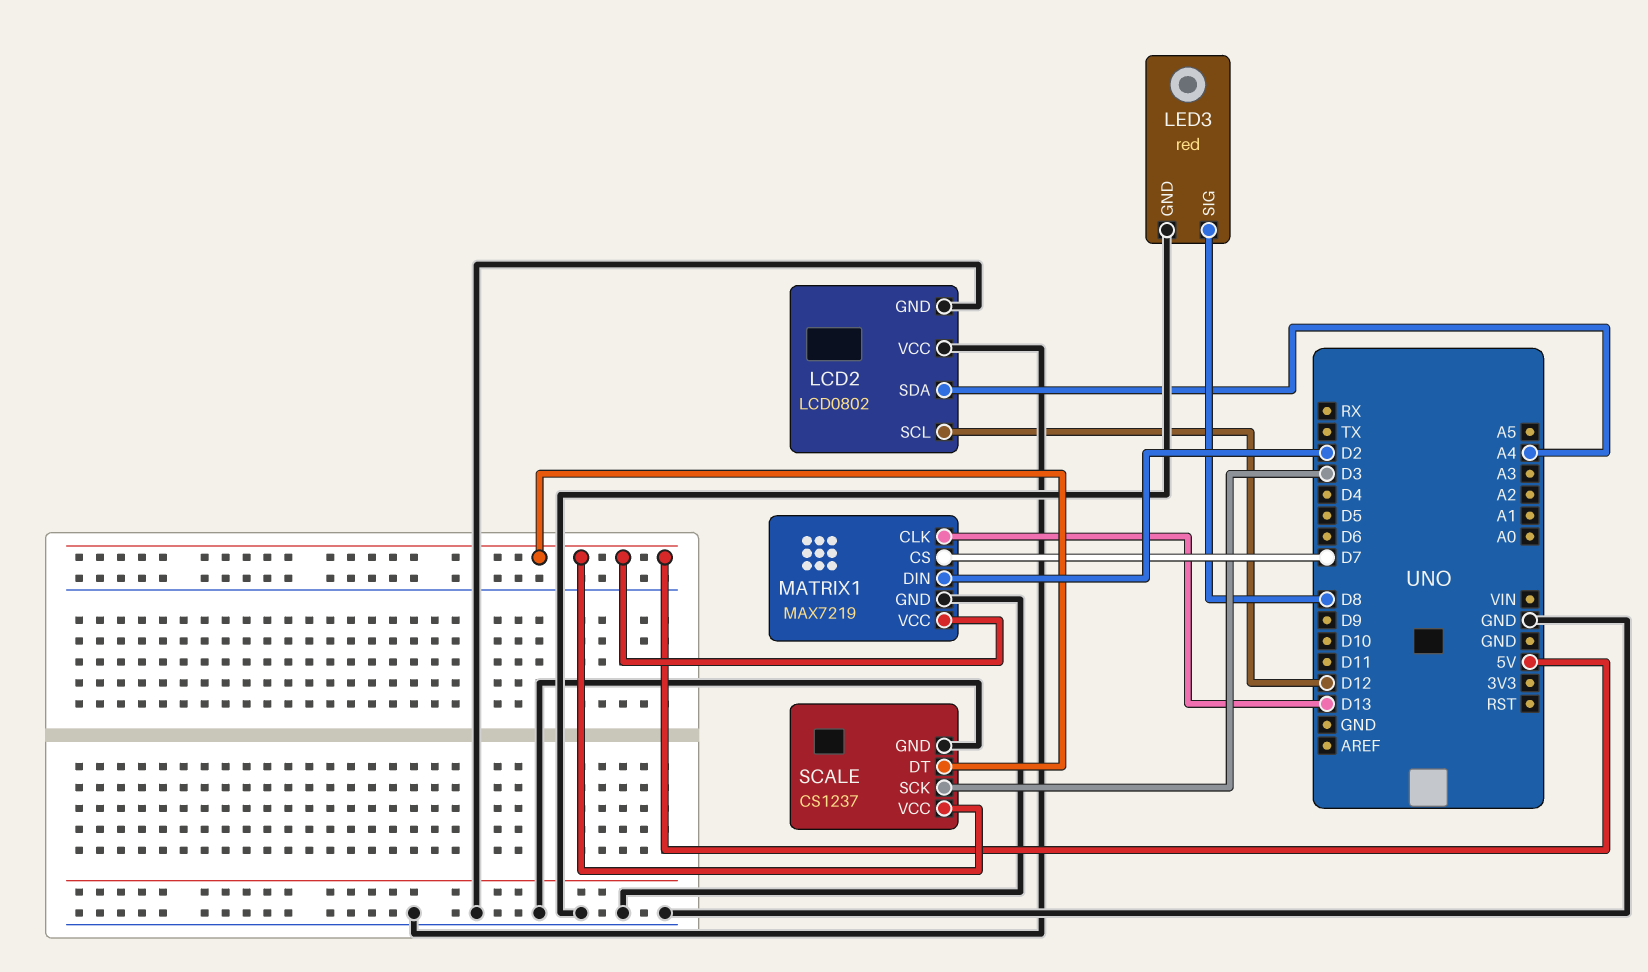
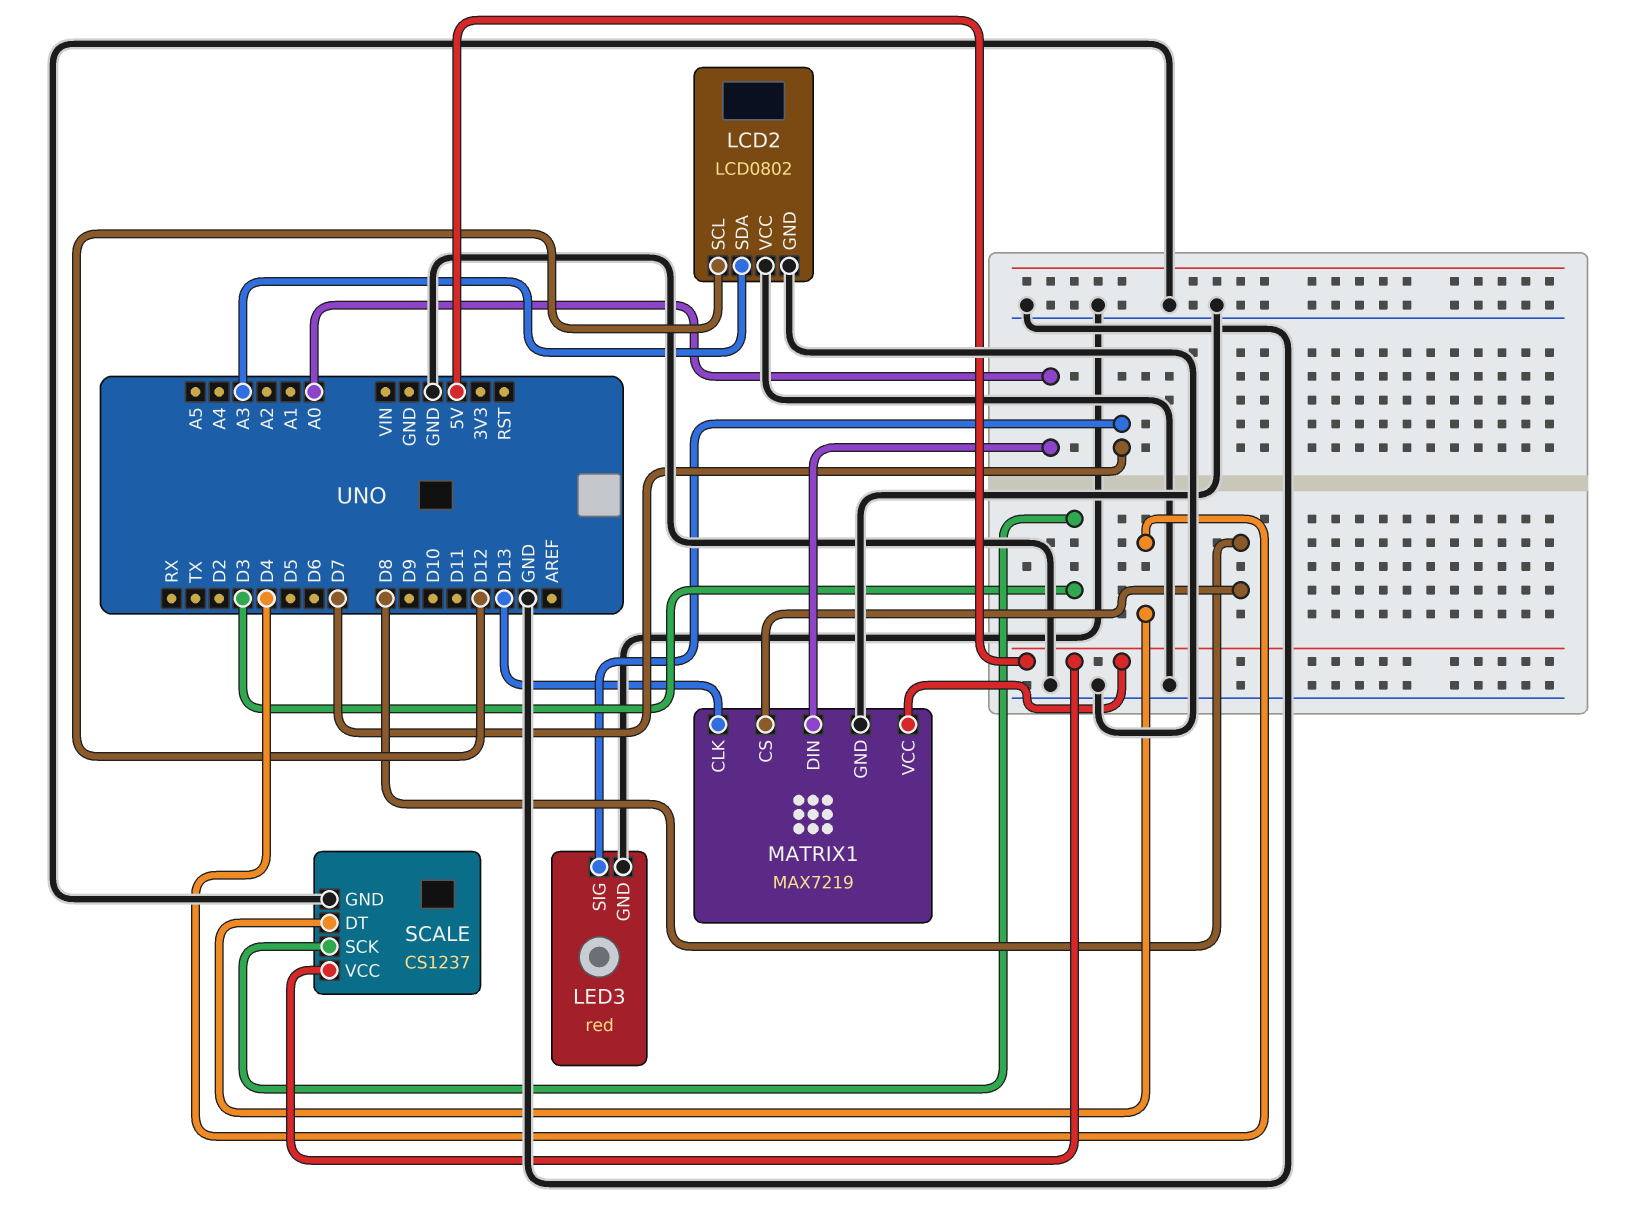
LCD2 pin SDA: A4 -> A3
LED3 pin SIG: D8 -> D7
MATRIX1 pin CS: D7 -> D8
MATRIX1 pin DIN: D2 -> A0
SCALE pin DT: 5V -> D4

